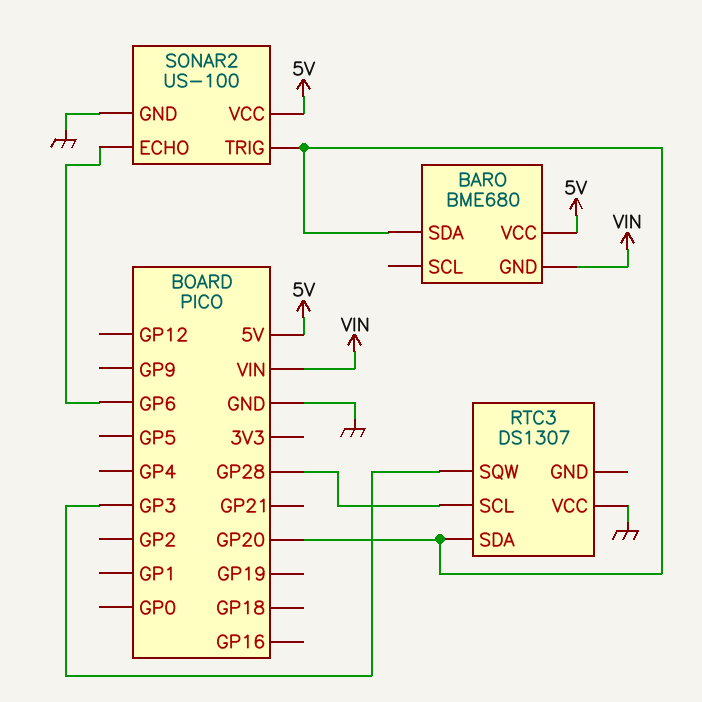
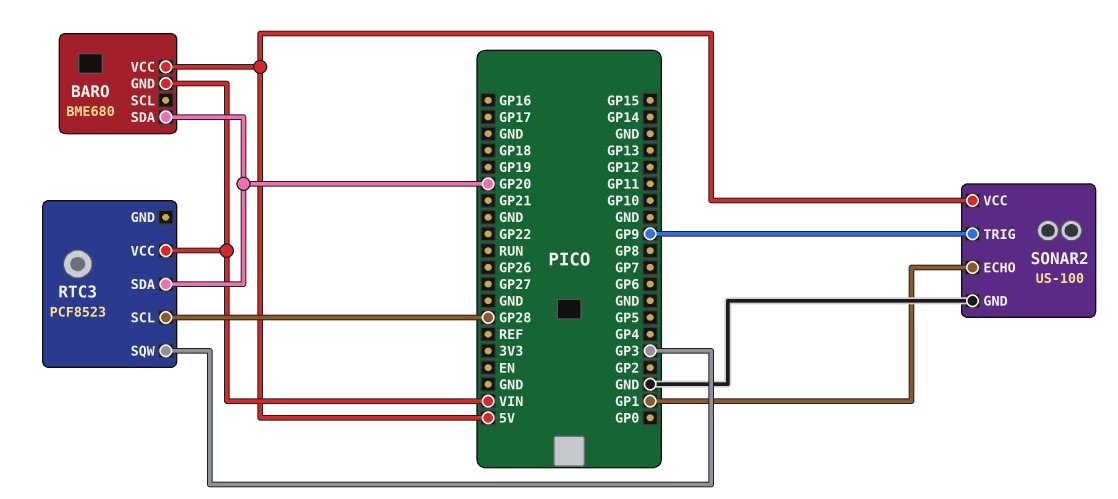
RTC3: DS1307 -> PCF8523
RTC3 pin VCC: GND -> VIN
SONAR2 pin ECHO: GP6 -> GP1
SONAR2 pin TRIG: GP20 -> GP9

